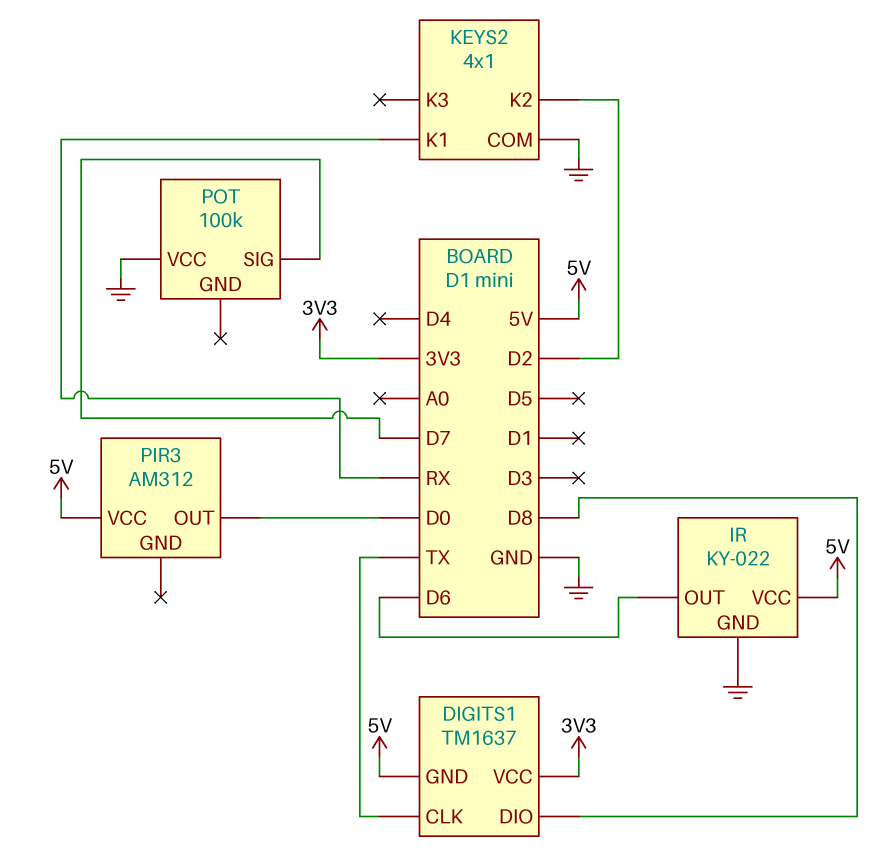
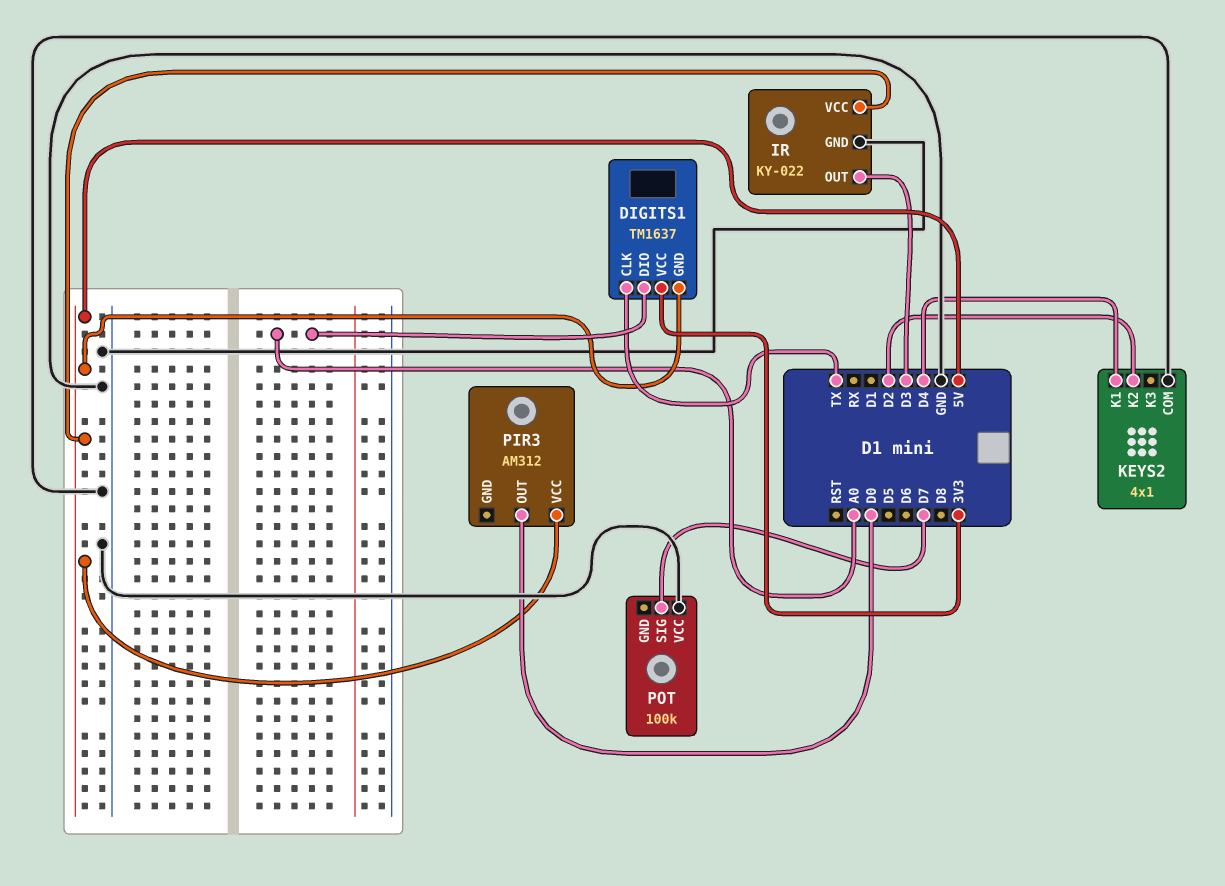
DIGITS1 pin DIO: D8 -> A0
IR pin OUT: D6 -> D3
KEYS2 pin K1: RX -> D4

